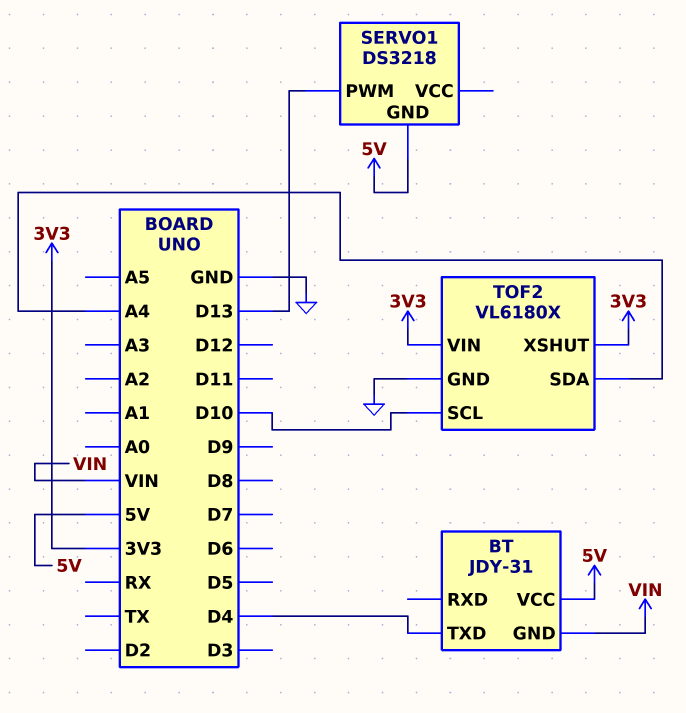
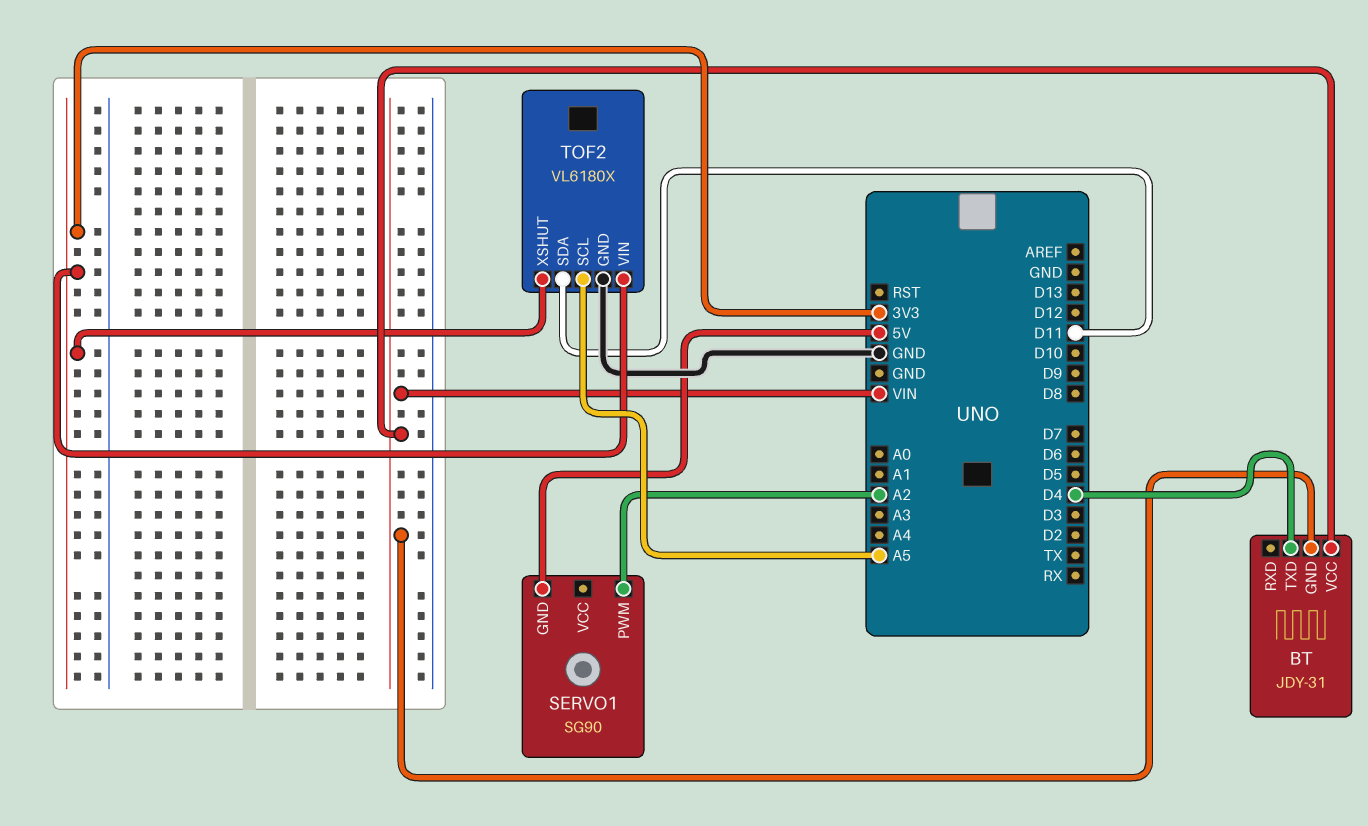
BT pin VCC: 5V -> VIN
SERVO1: DS3218 -> SG90
SERVO1 pin PWM: D13 -> A2
TOF2 pin SCL: D10 -> A5
TOF2 pin SDA: A4 -> D11

